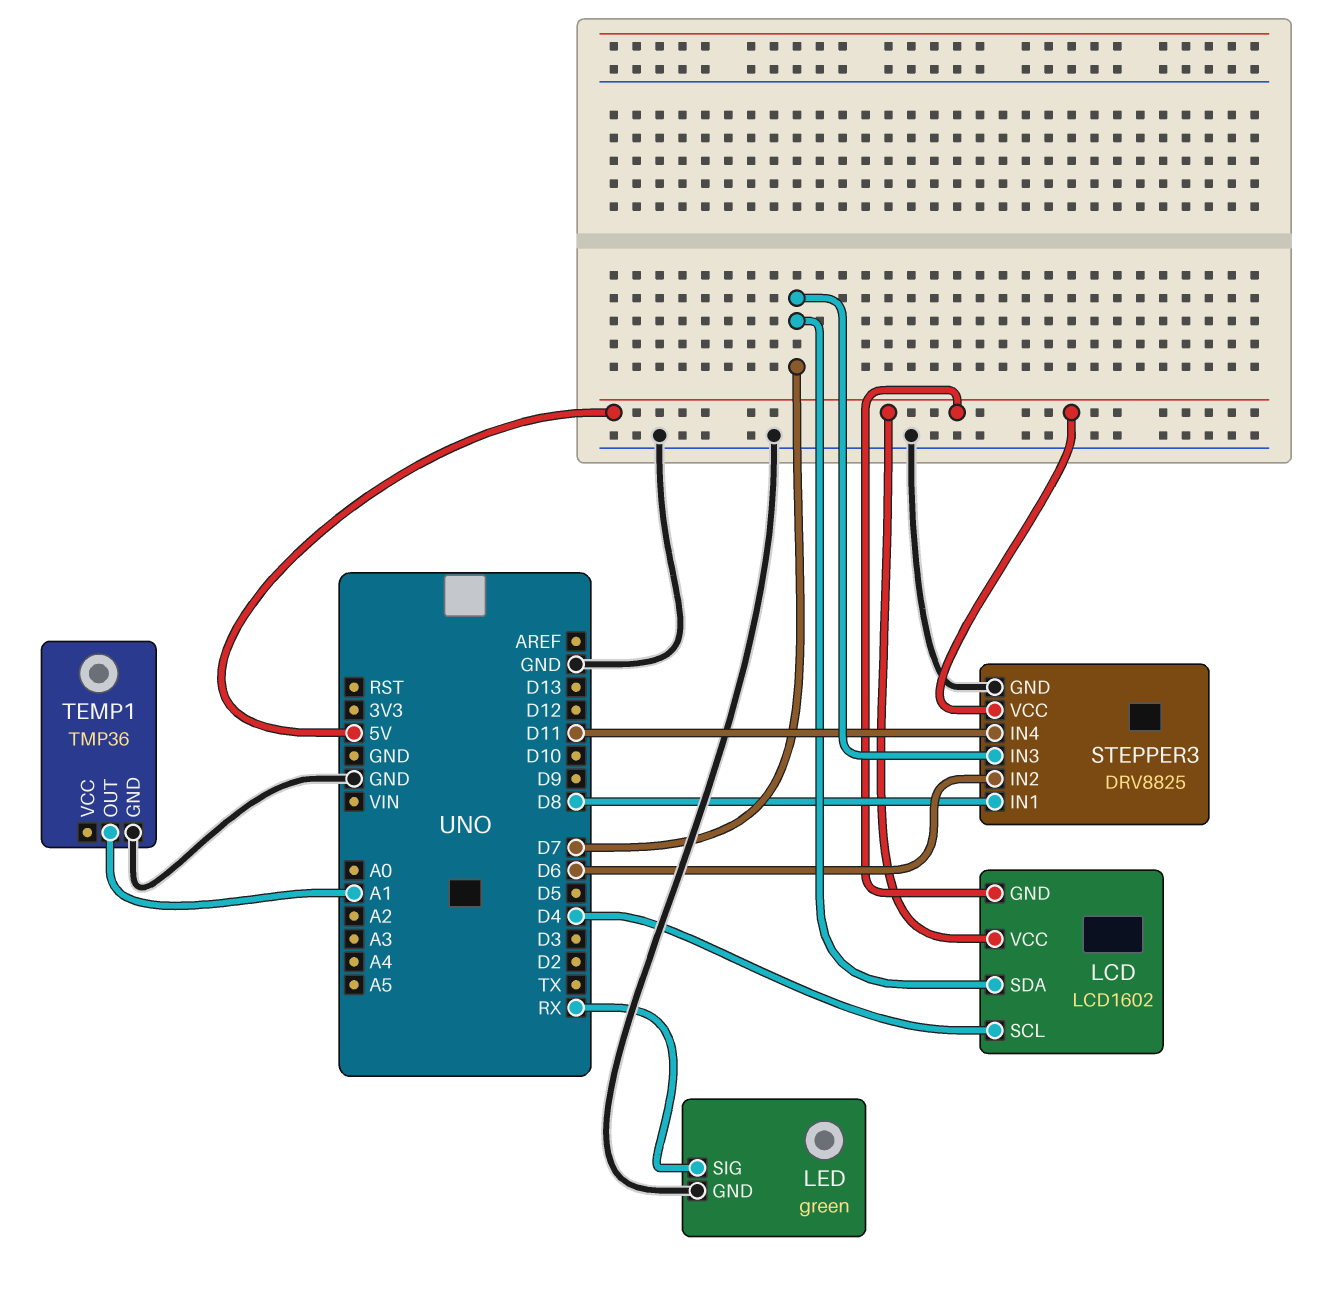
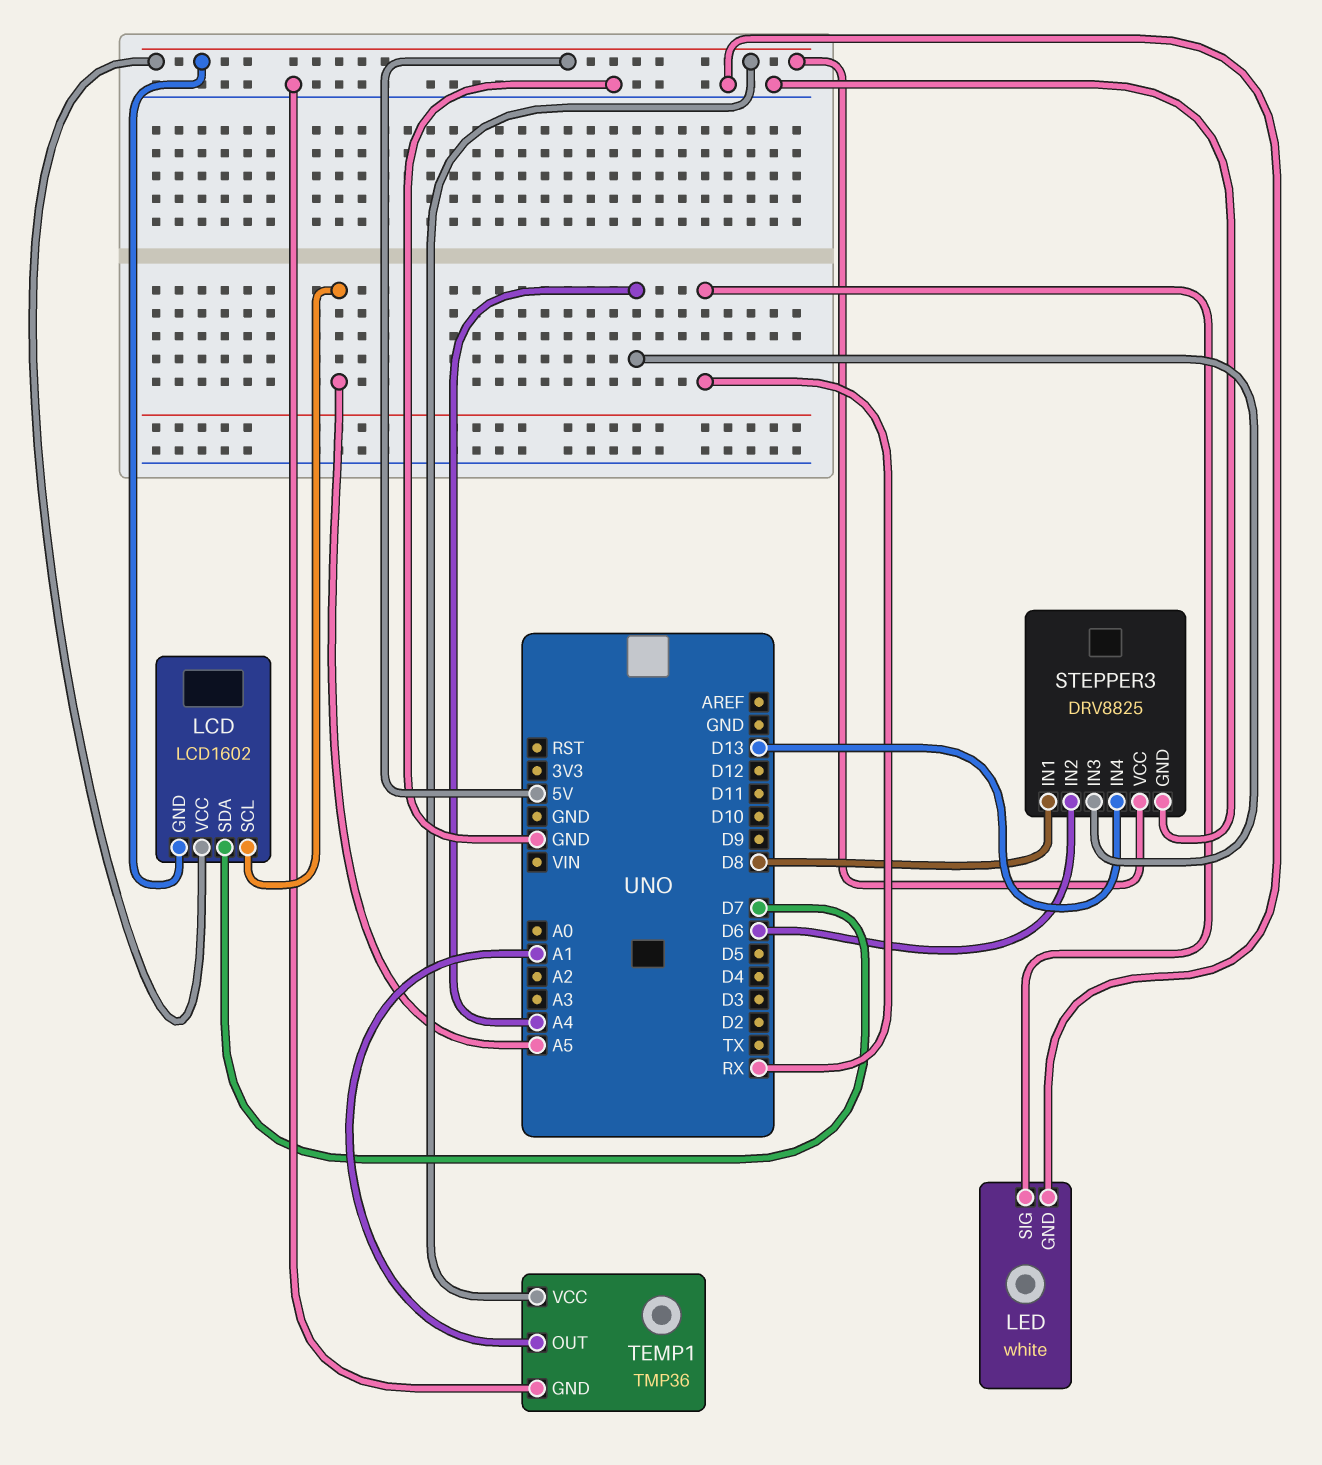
LCD pin SCL: D4 -> A5
LED: green -> white
STEPPER3 pin IN3: D7 -> A4
STEPPER3 pin IN4: D11 -> D13
TEMP1 pin VCC: none -> 5V

